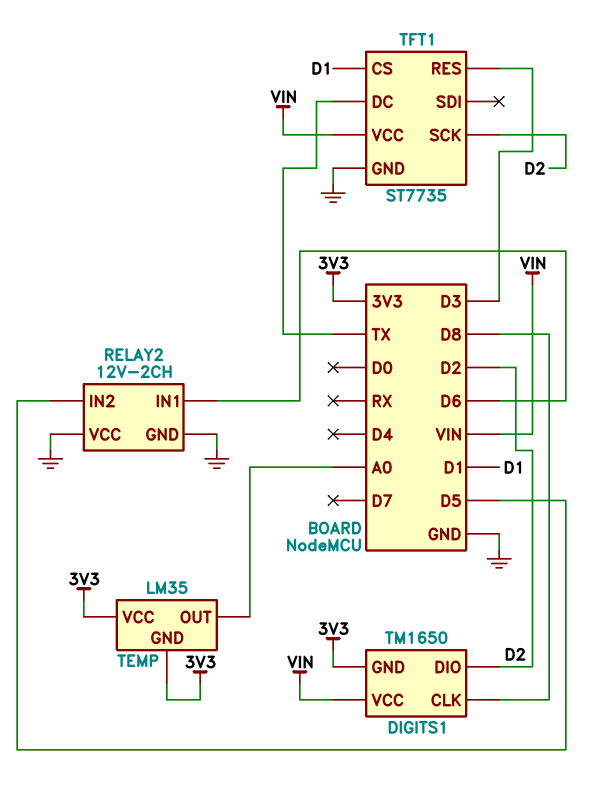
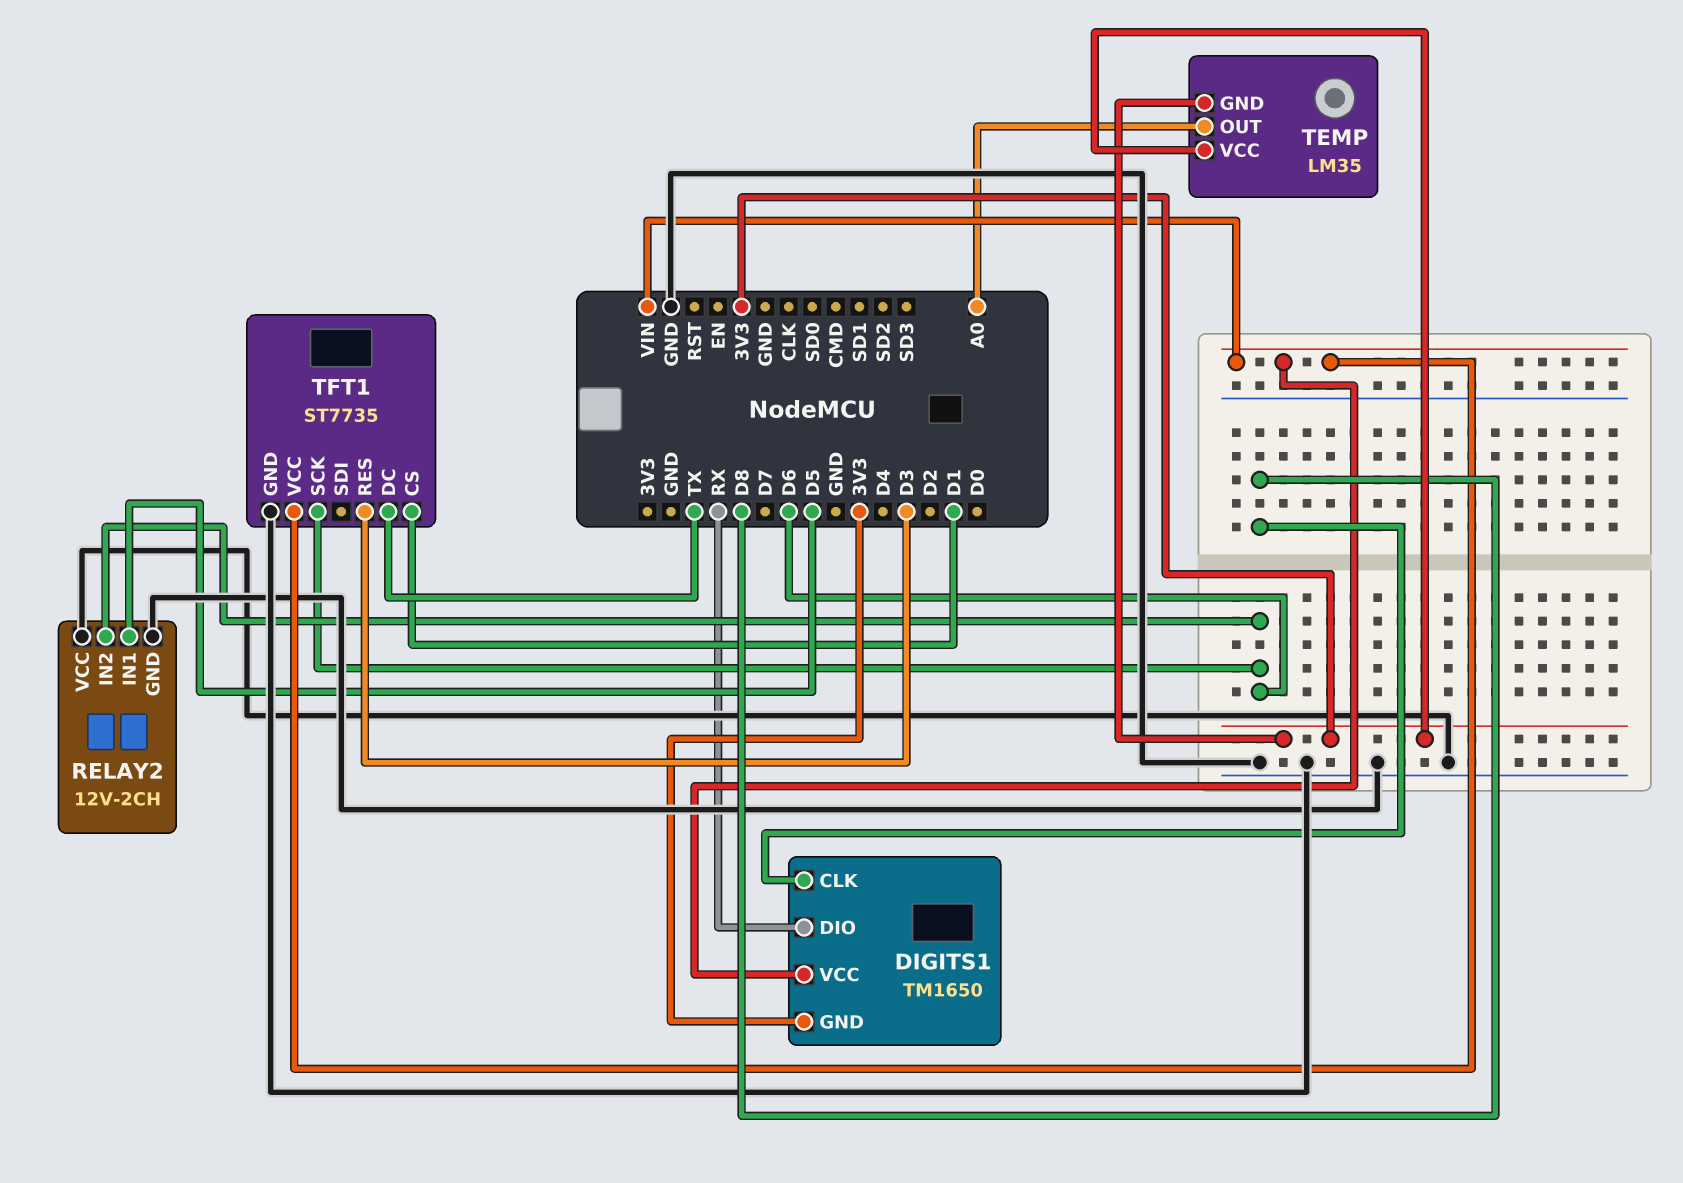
DIGITS1 pin DIO: D2 -> RX
RELAY2 pin IN1: D6 -> D5
RELAY2 pin IN2: D5 -> D6
TFT1 pin SCK: D2 -> D6

